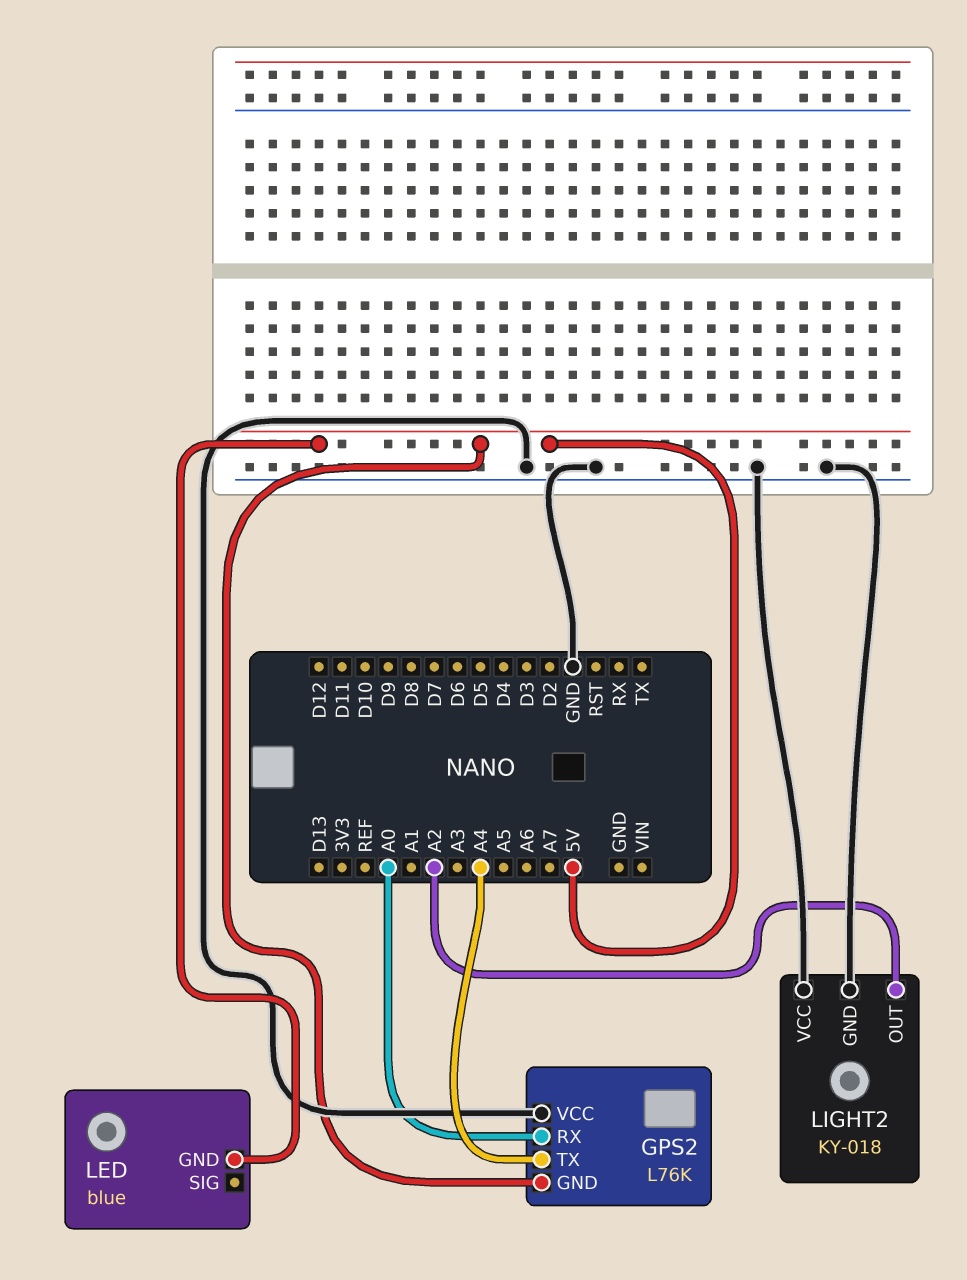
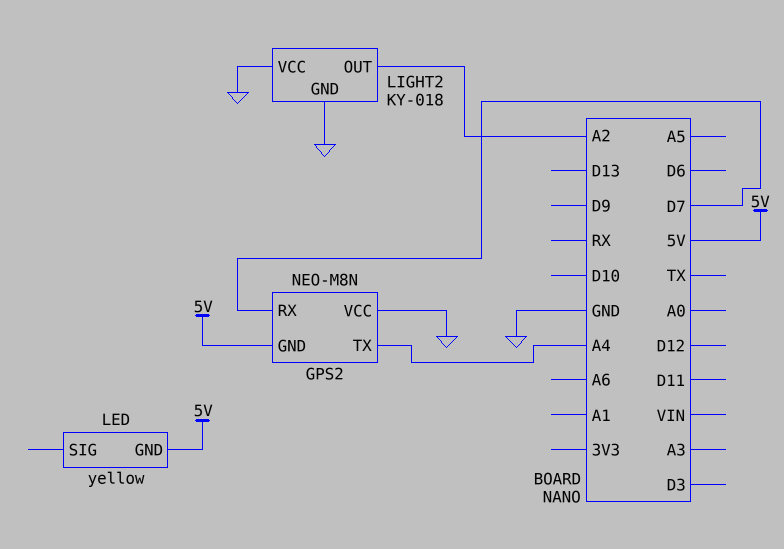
GPS2: L76K -> NEO-M8N
GPS2 pin RX: A0 -> D7
LED: blue -> yellow

